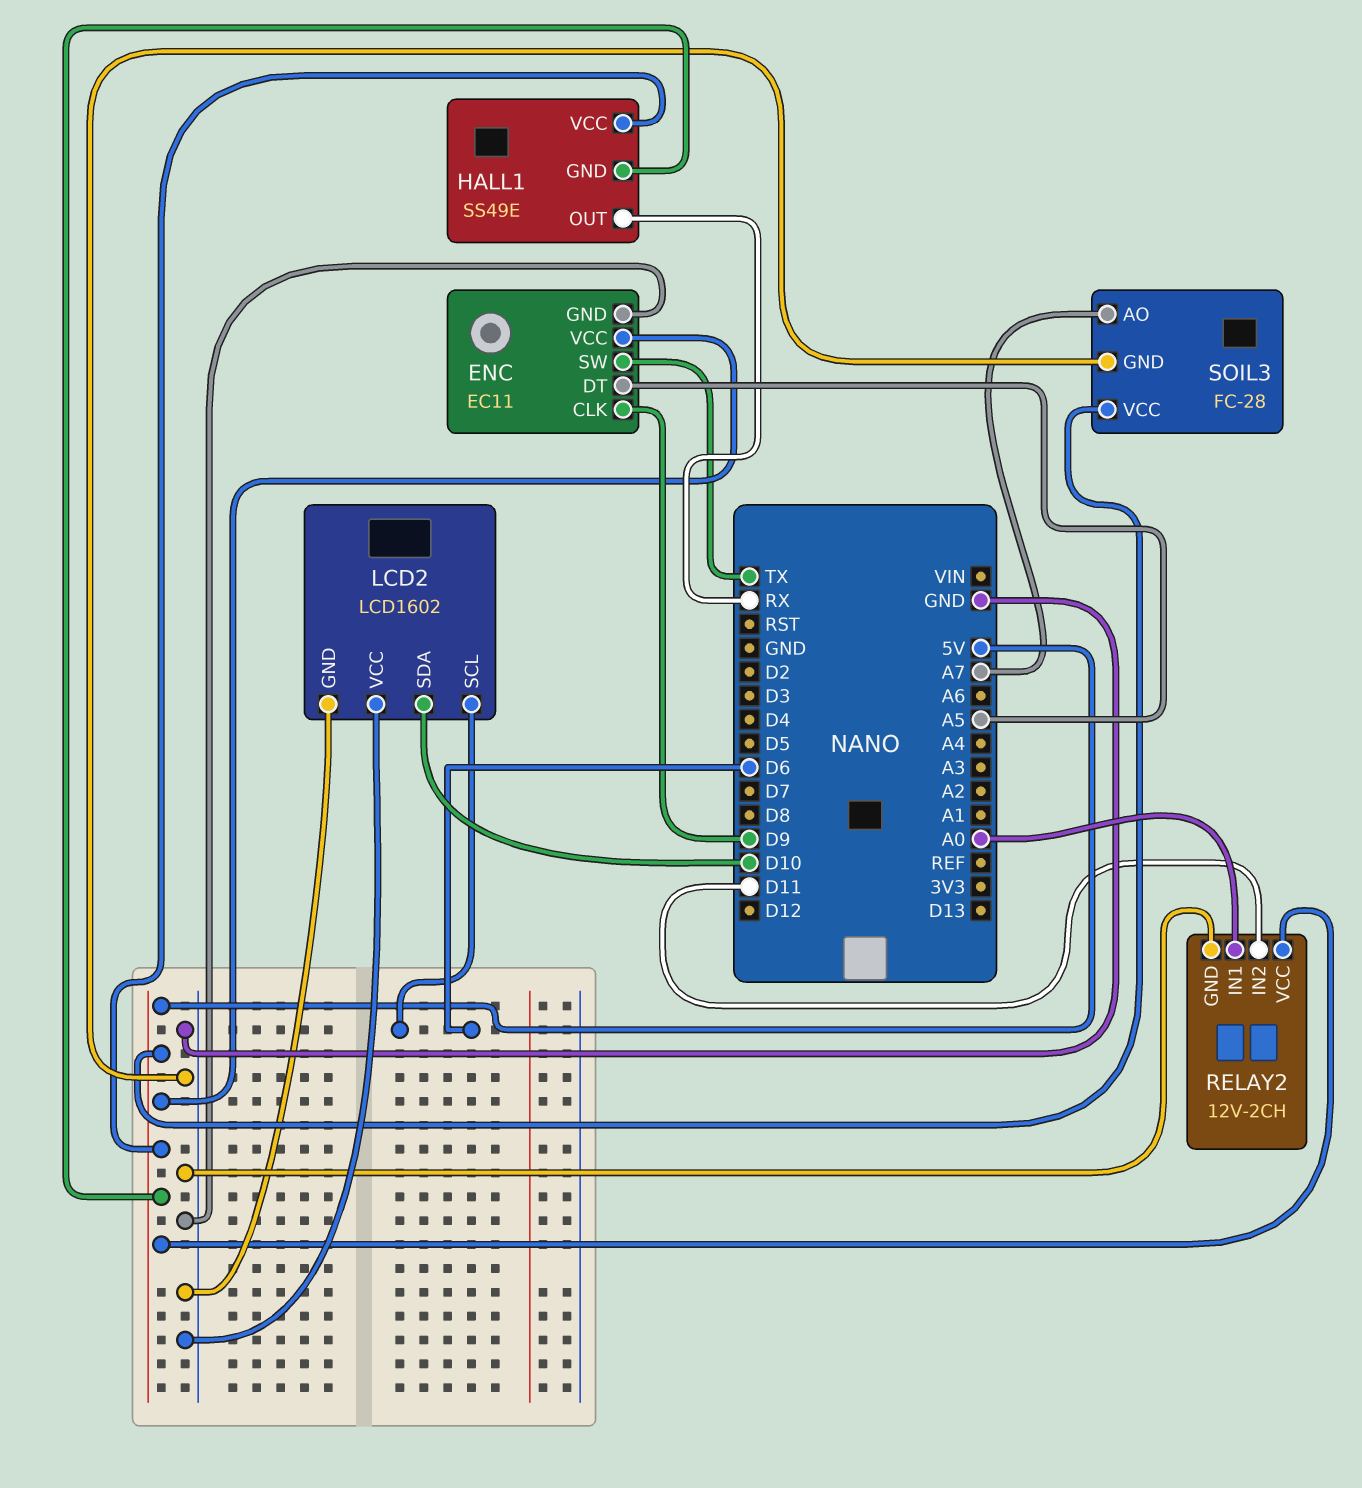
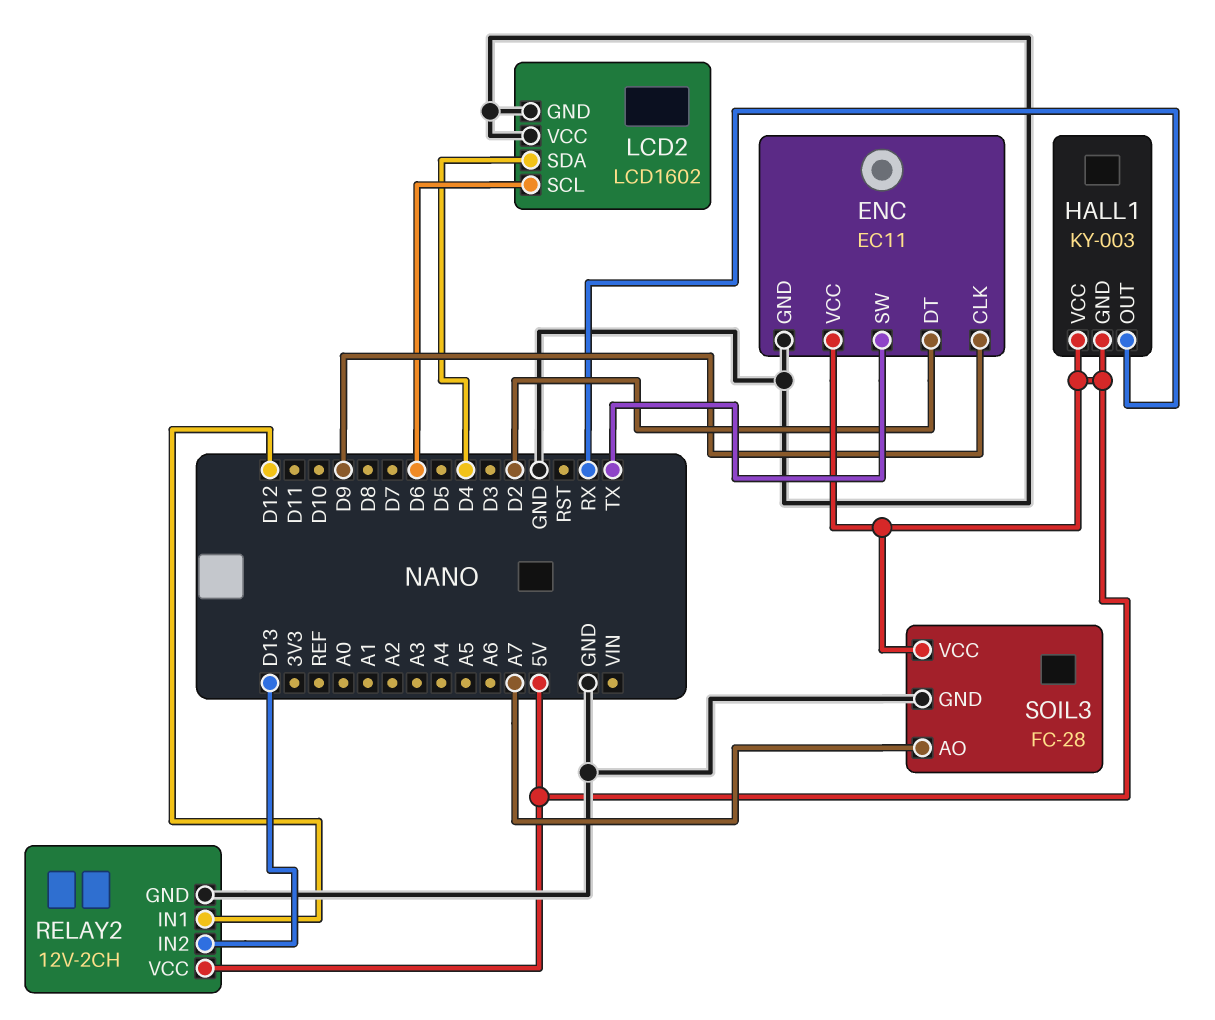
ENC pin DT: A5 -> D2
HALL1: SS49E -> KY-003
LCD2 pin SDA: D10 -> D4
RELAY2 pin IN1: A0 -> D12
RELAY2 pin IN2: D11 -> D13

